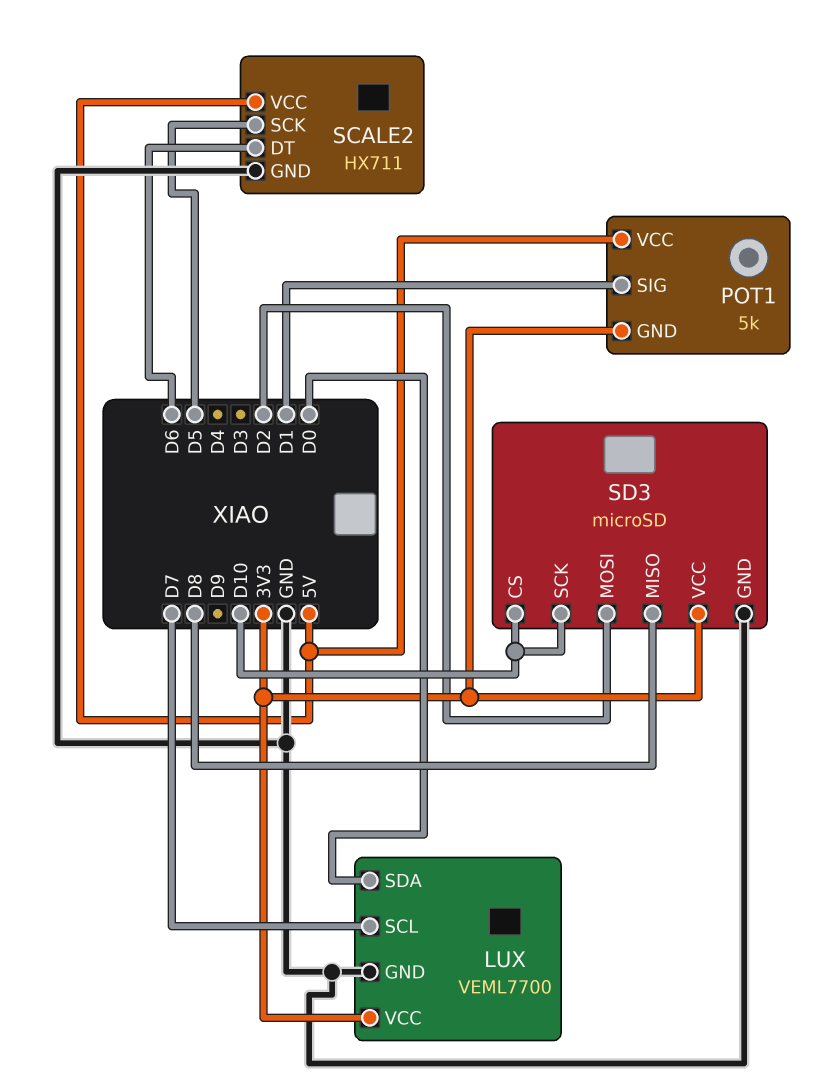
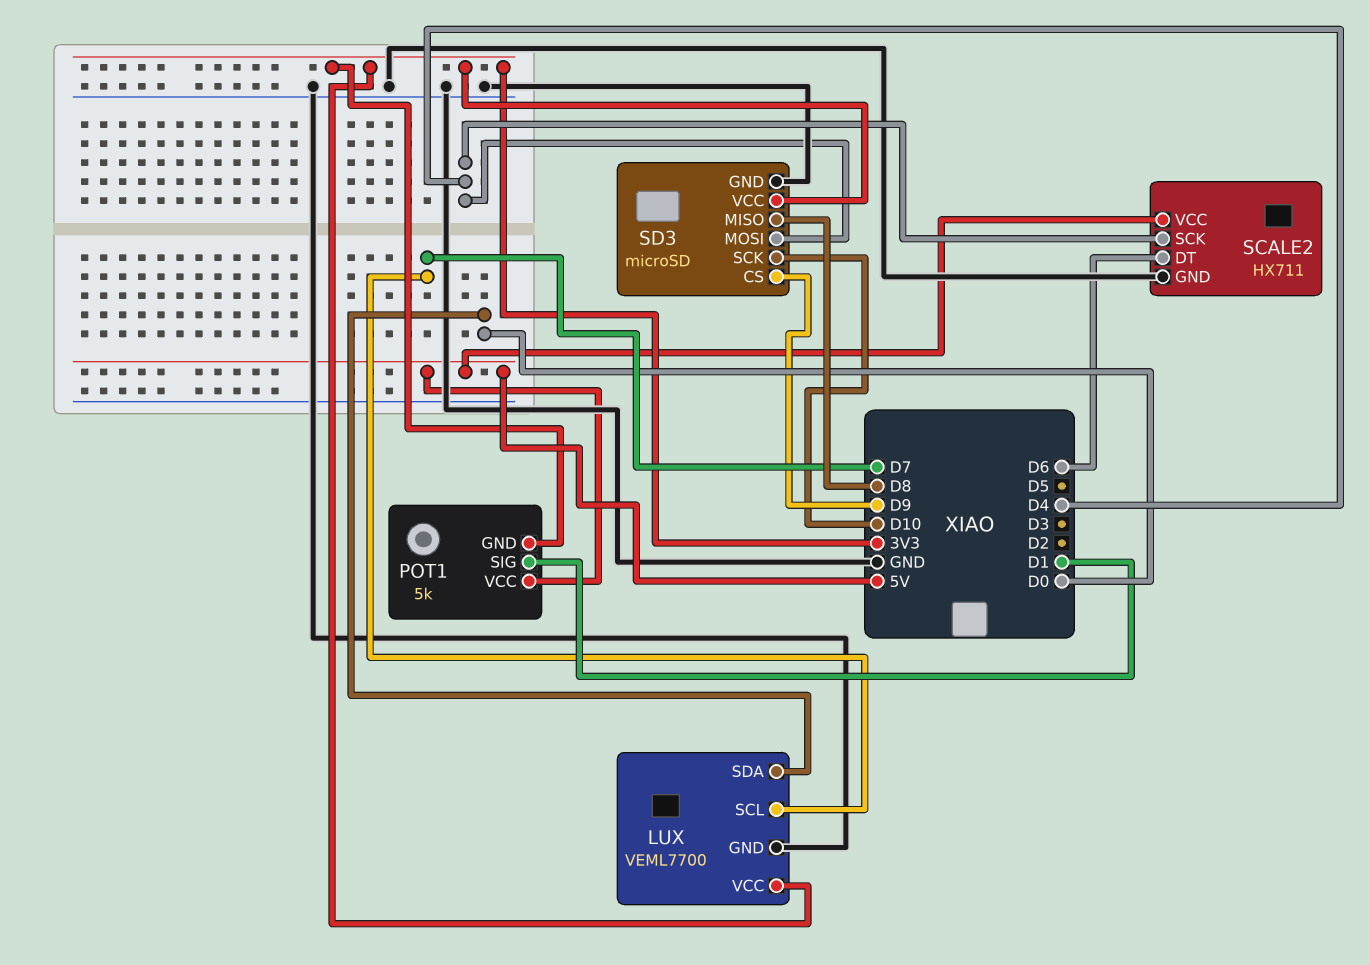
SCALE2 pin SCK: D5 -> D4
SD3 pin CS: D10 -> D9
SD3 pin MOSI: D2 -> D4

